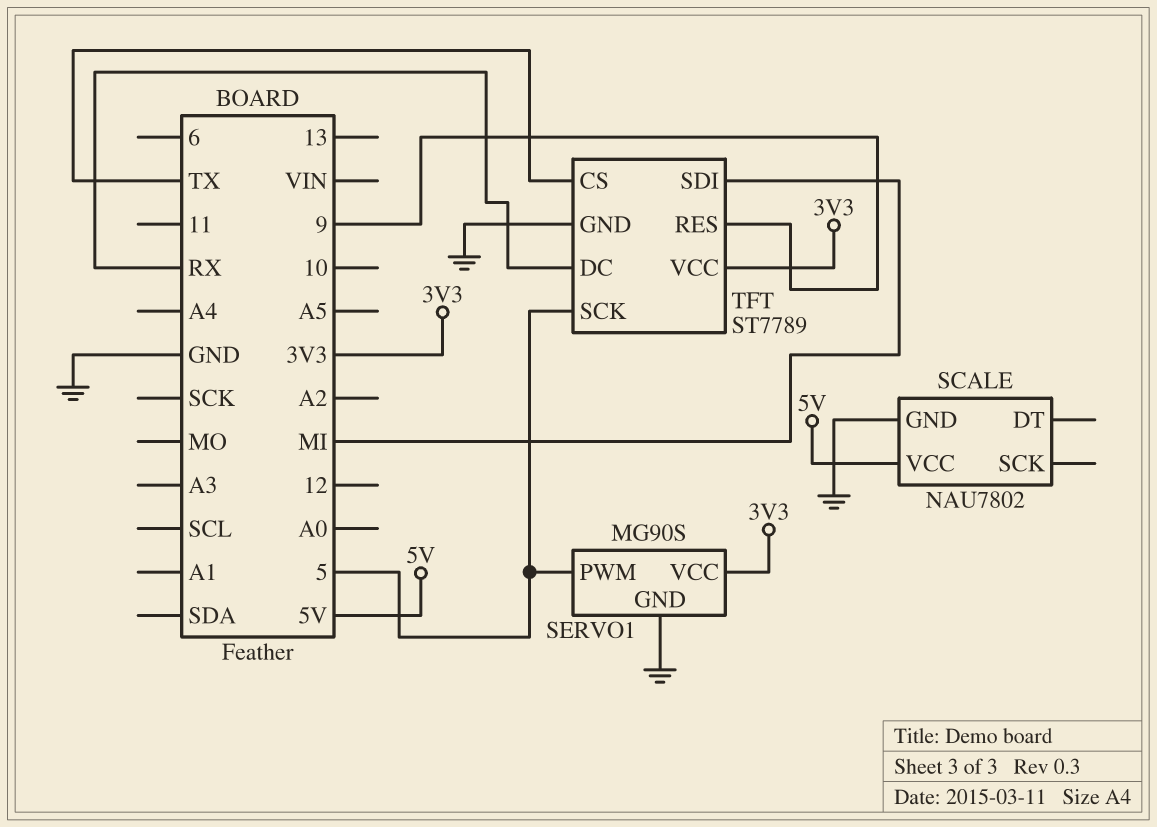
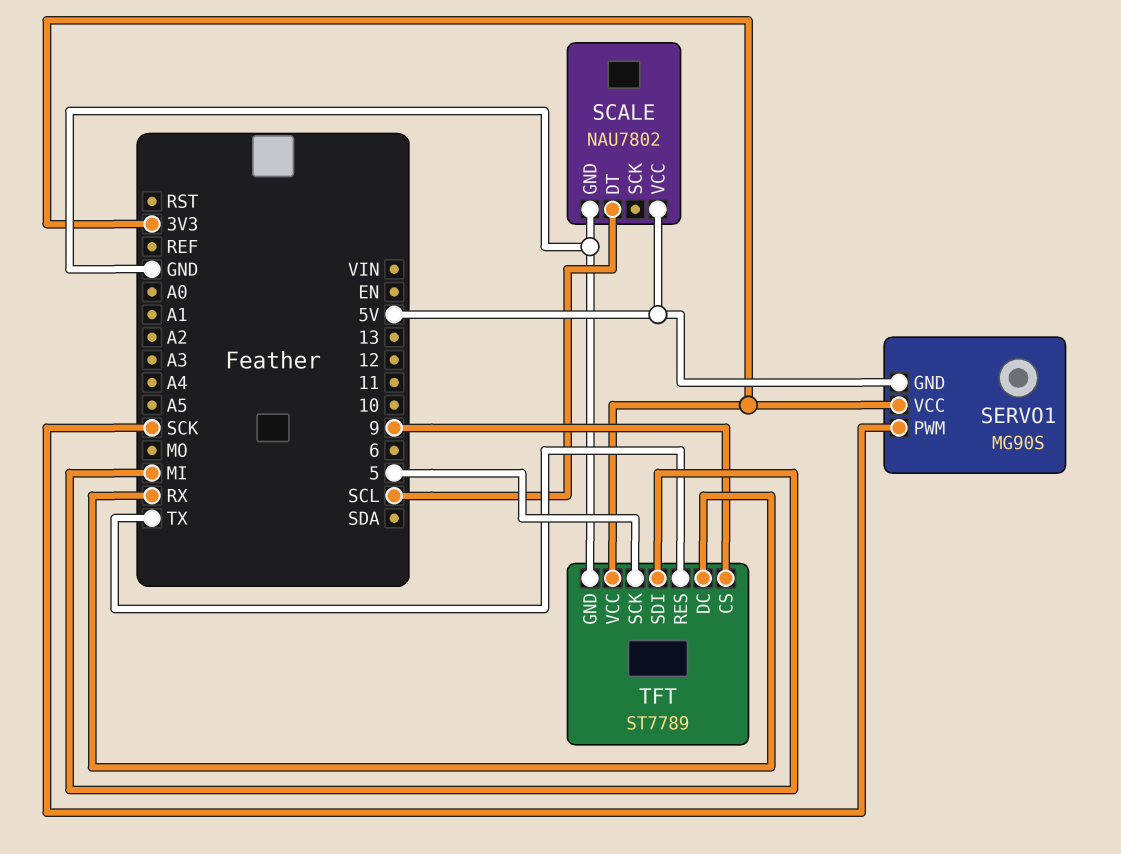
SCALE pin DT: none -> SCL
SERVO1 pin GND: GND -> 5V
SERVO1 pin PWM: 5 -> SCK
TFT pin CS: TX -> 9
TFT pin RES: 9 -> TX

